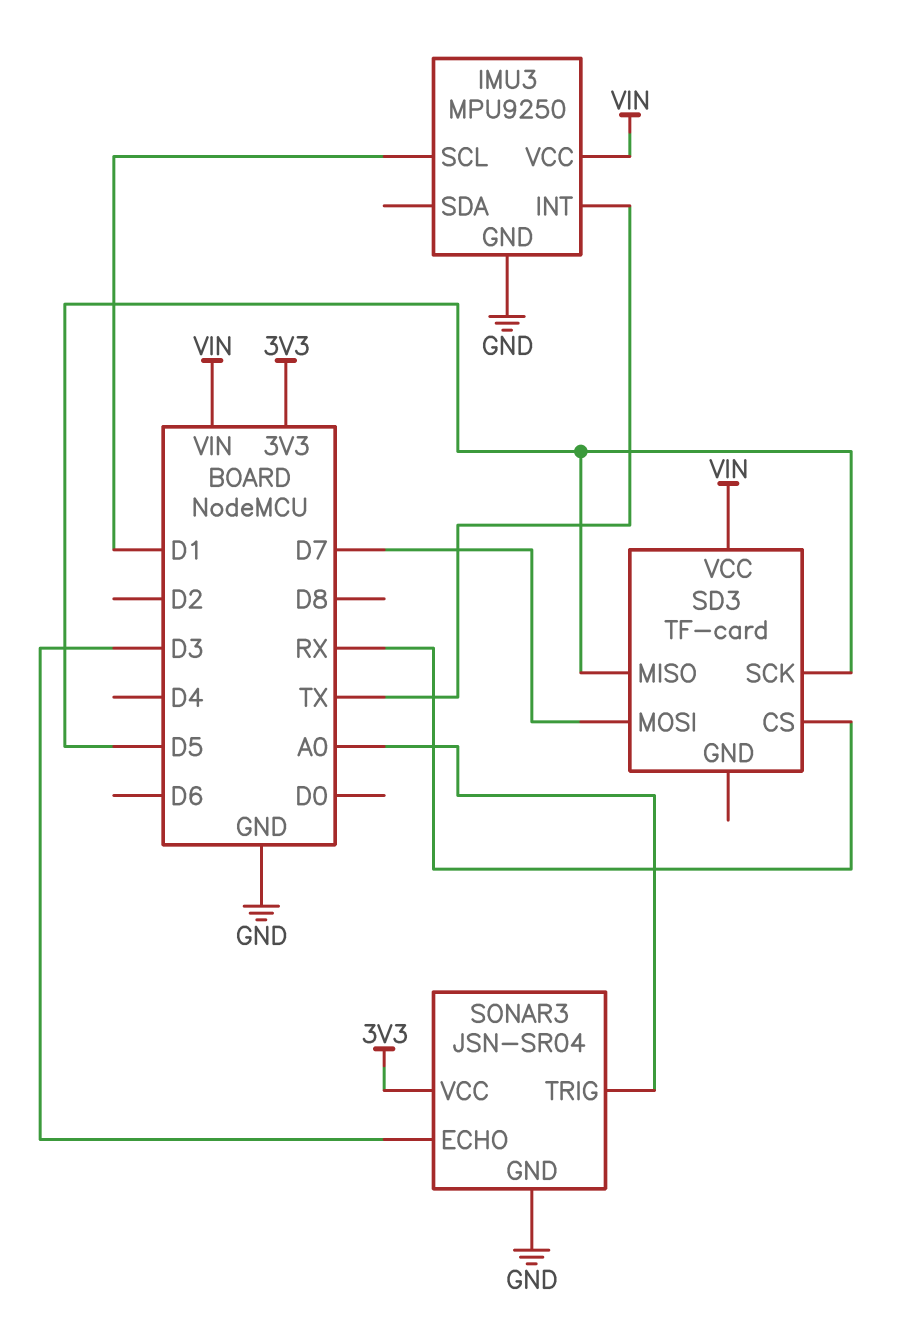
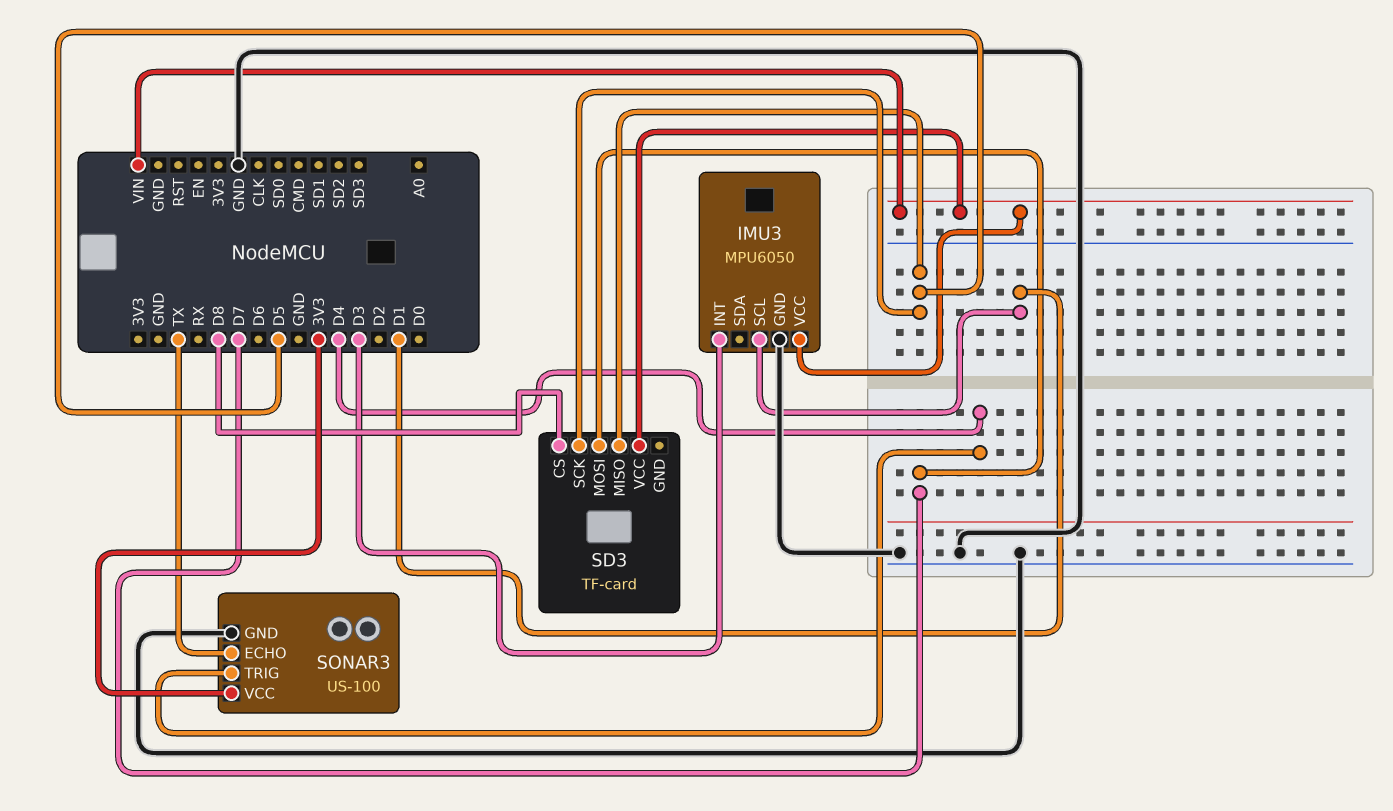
IMU3: MPU9250 -> MPU6050
IMU3 pin INT: TX -> D3
SD3 pin CS: RX -> D8
SONAR3: JSN-SR04 -> US-100
SONAR3 pin ECHO: D3 -> TX
SONAR3 pin TRIG: A0 -> D4

